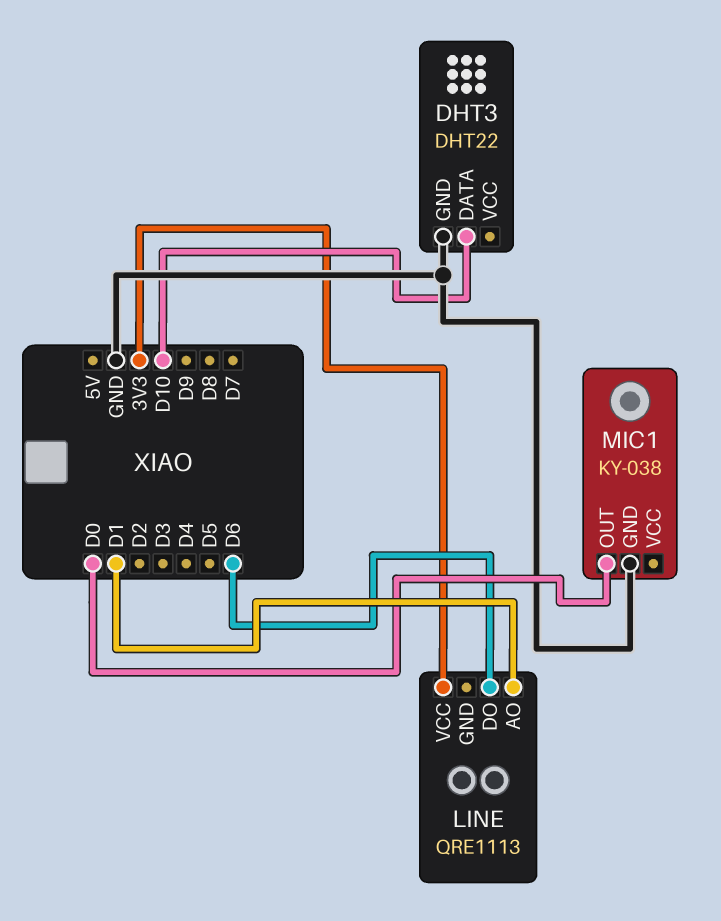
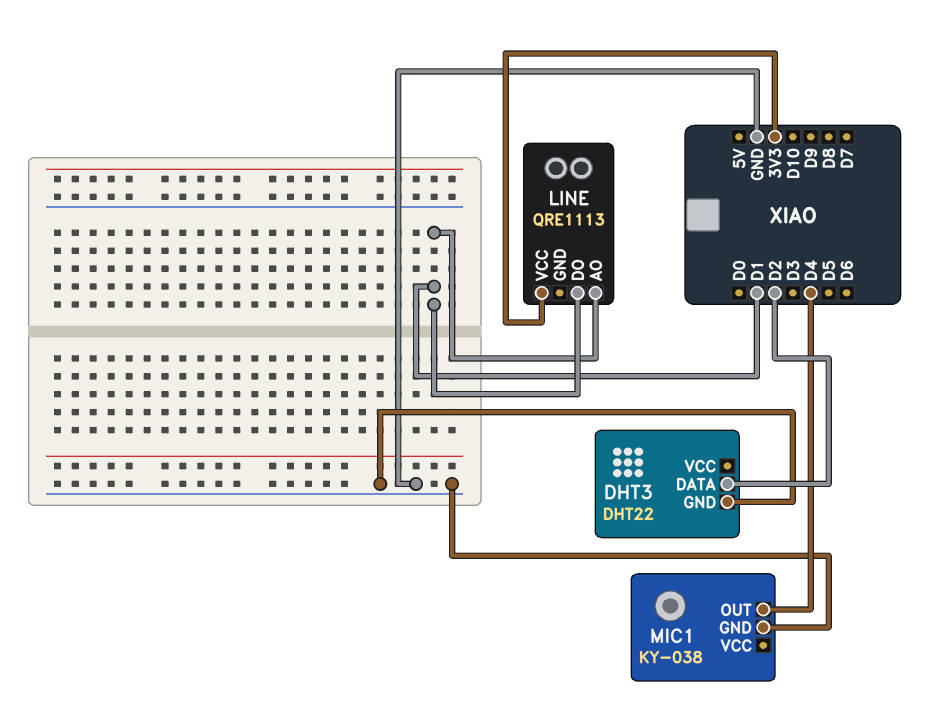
DHT3 pin DATA: D10 -> D2
LINE pin DO: D6 -> D1
MIC1 pin OUT: D0 -> D4

